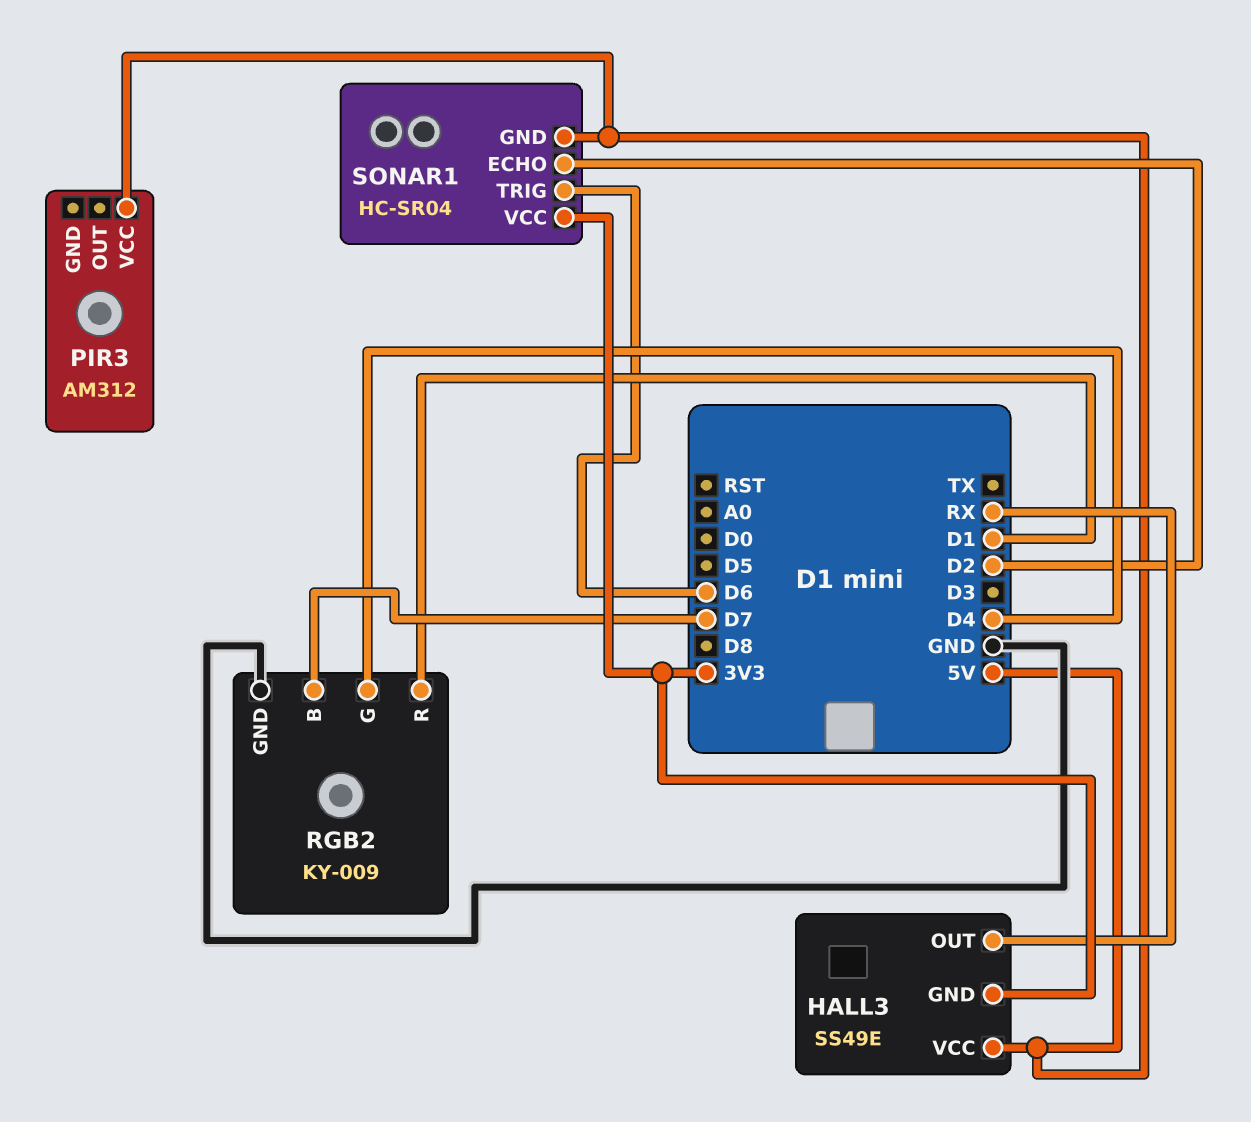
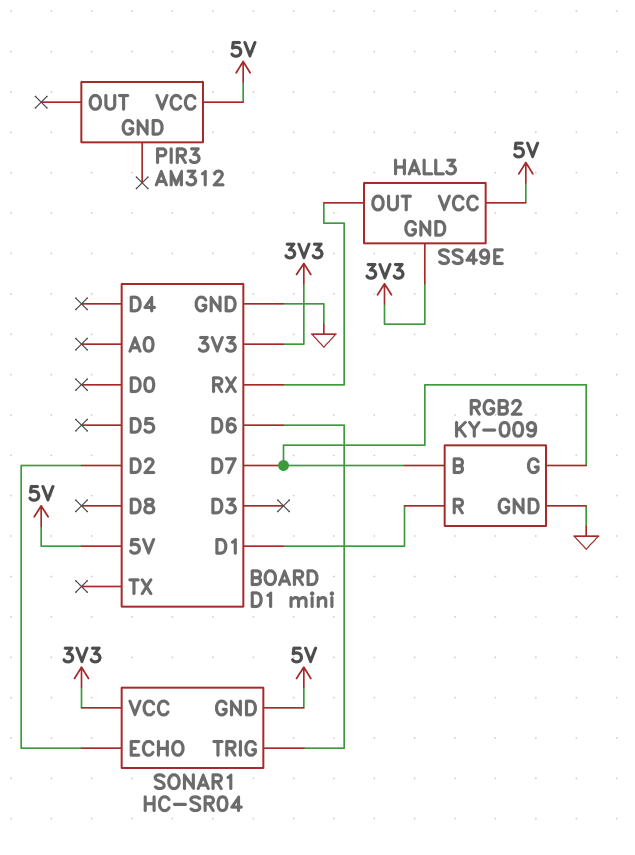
RGB2 pin G: D4 -> D7

